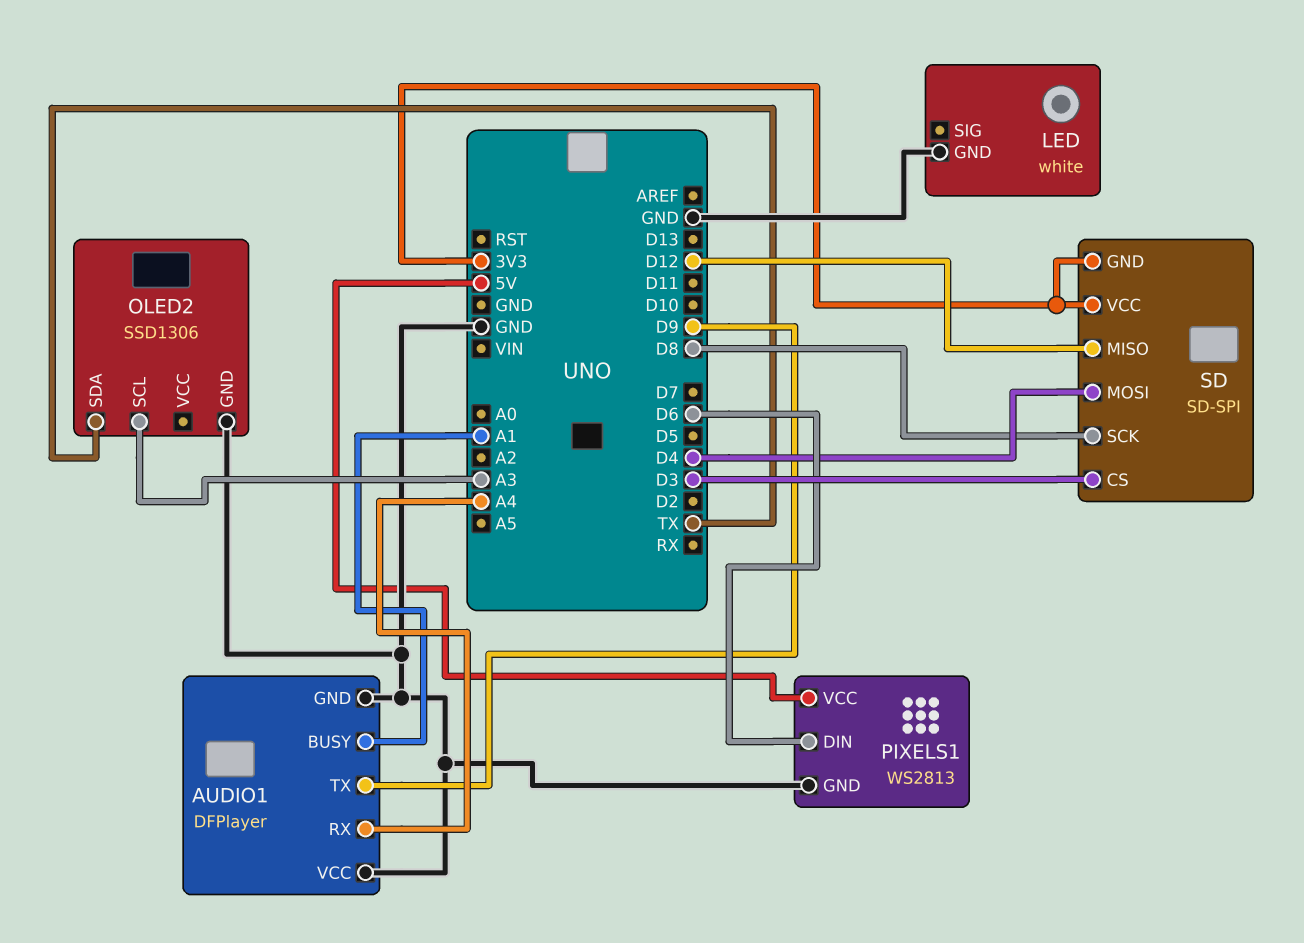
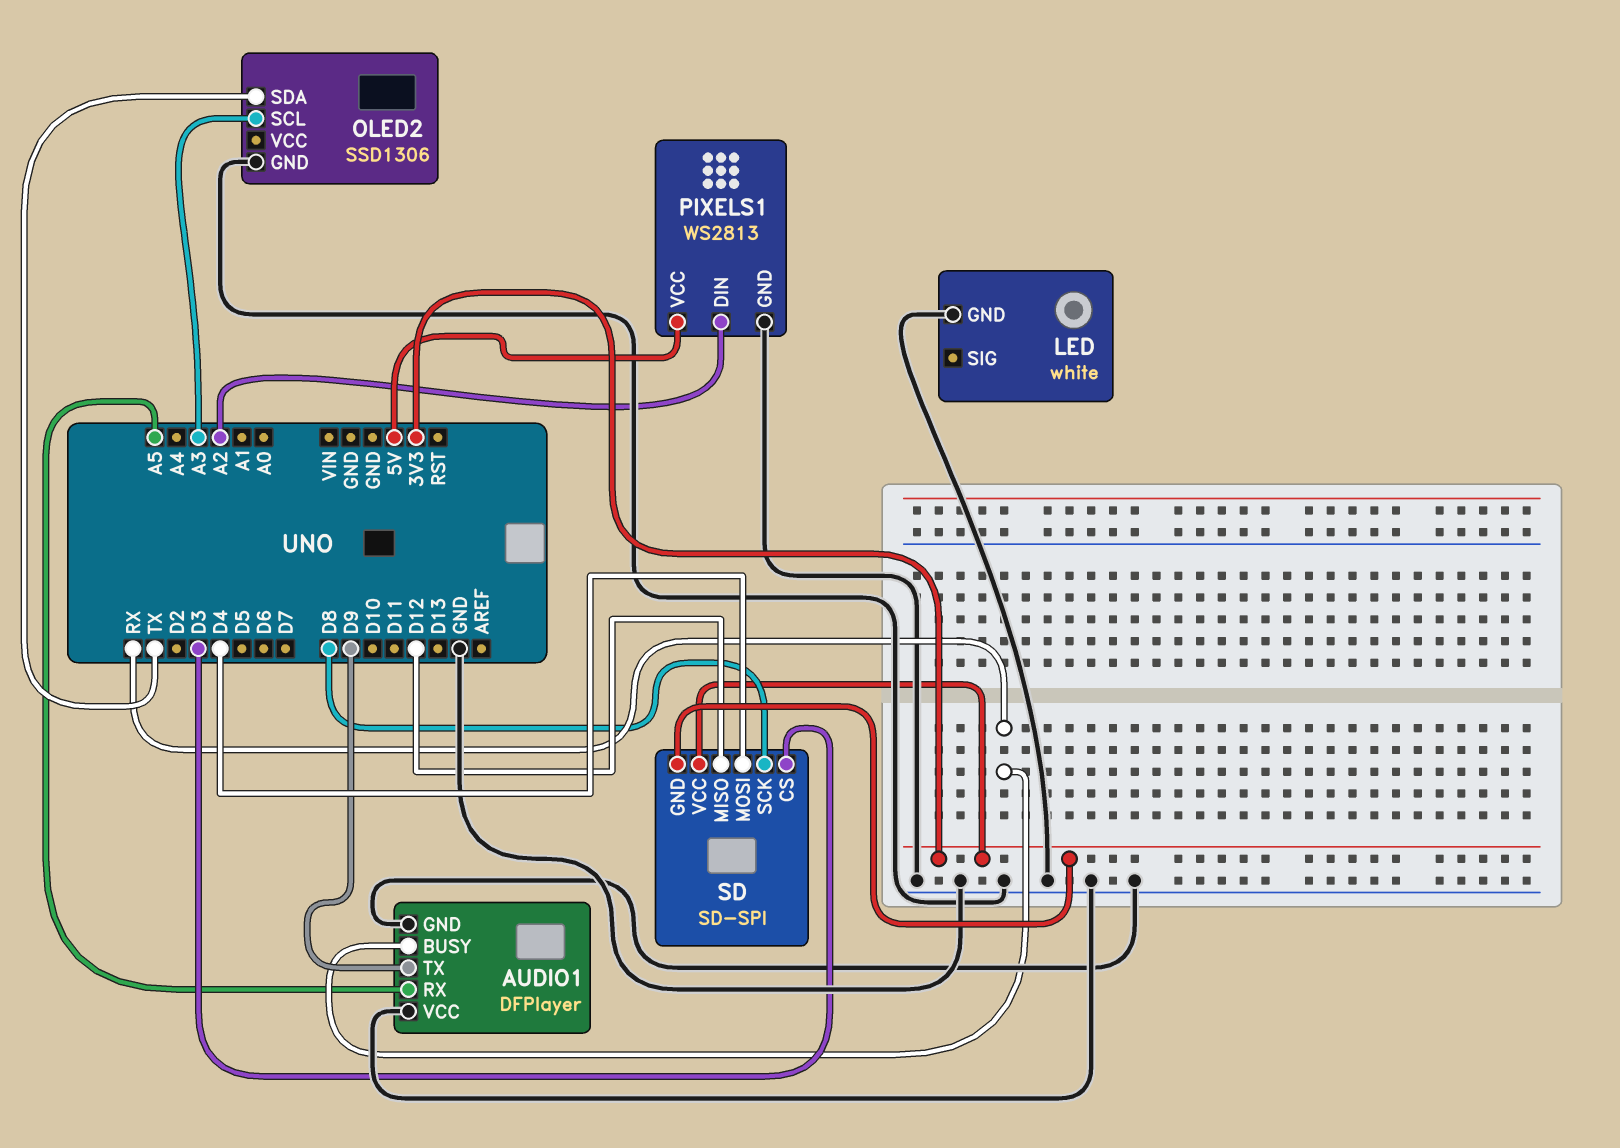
AUDIO1 pin BUSY: A1 -> RX
AUDIO1 pin RX: A4 -> A5
PIXELS1 pin DIN: D6 -> A2

